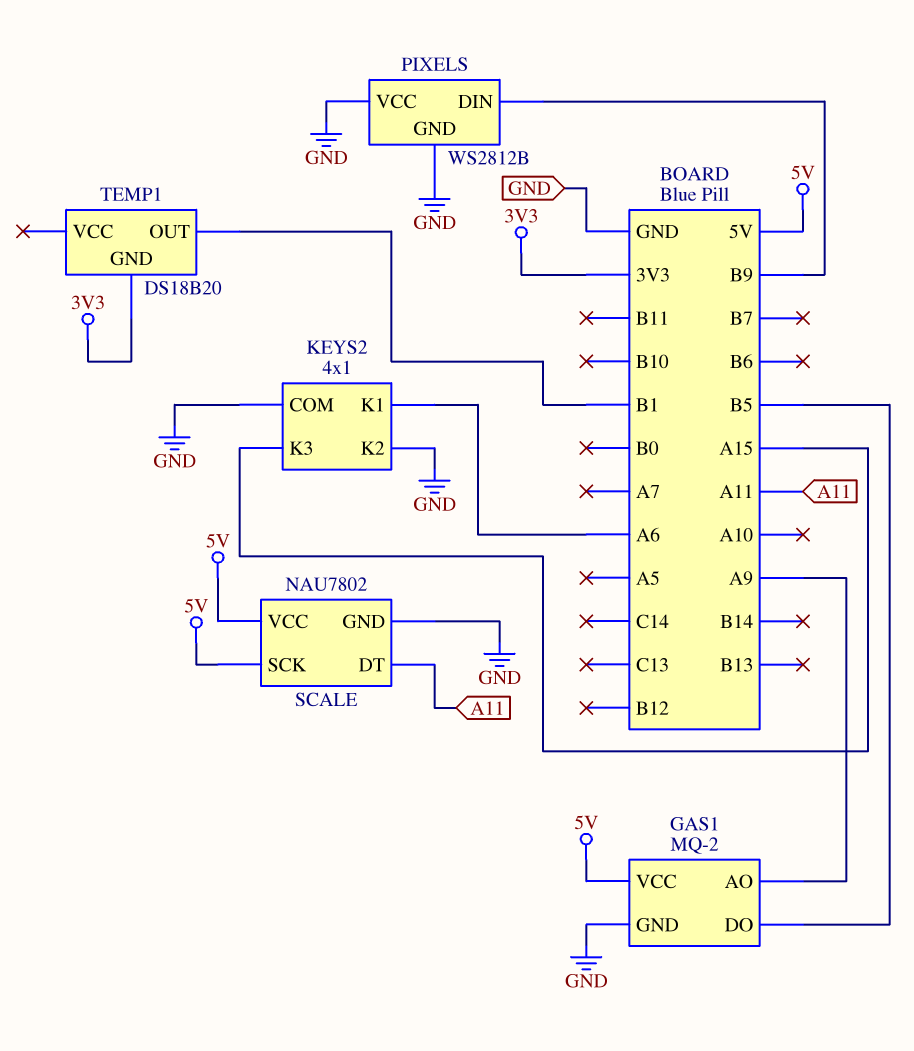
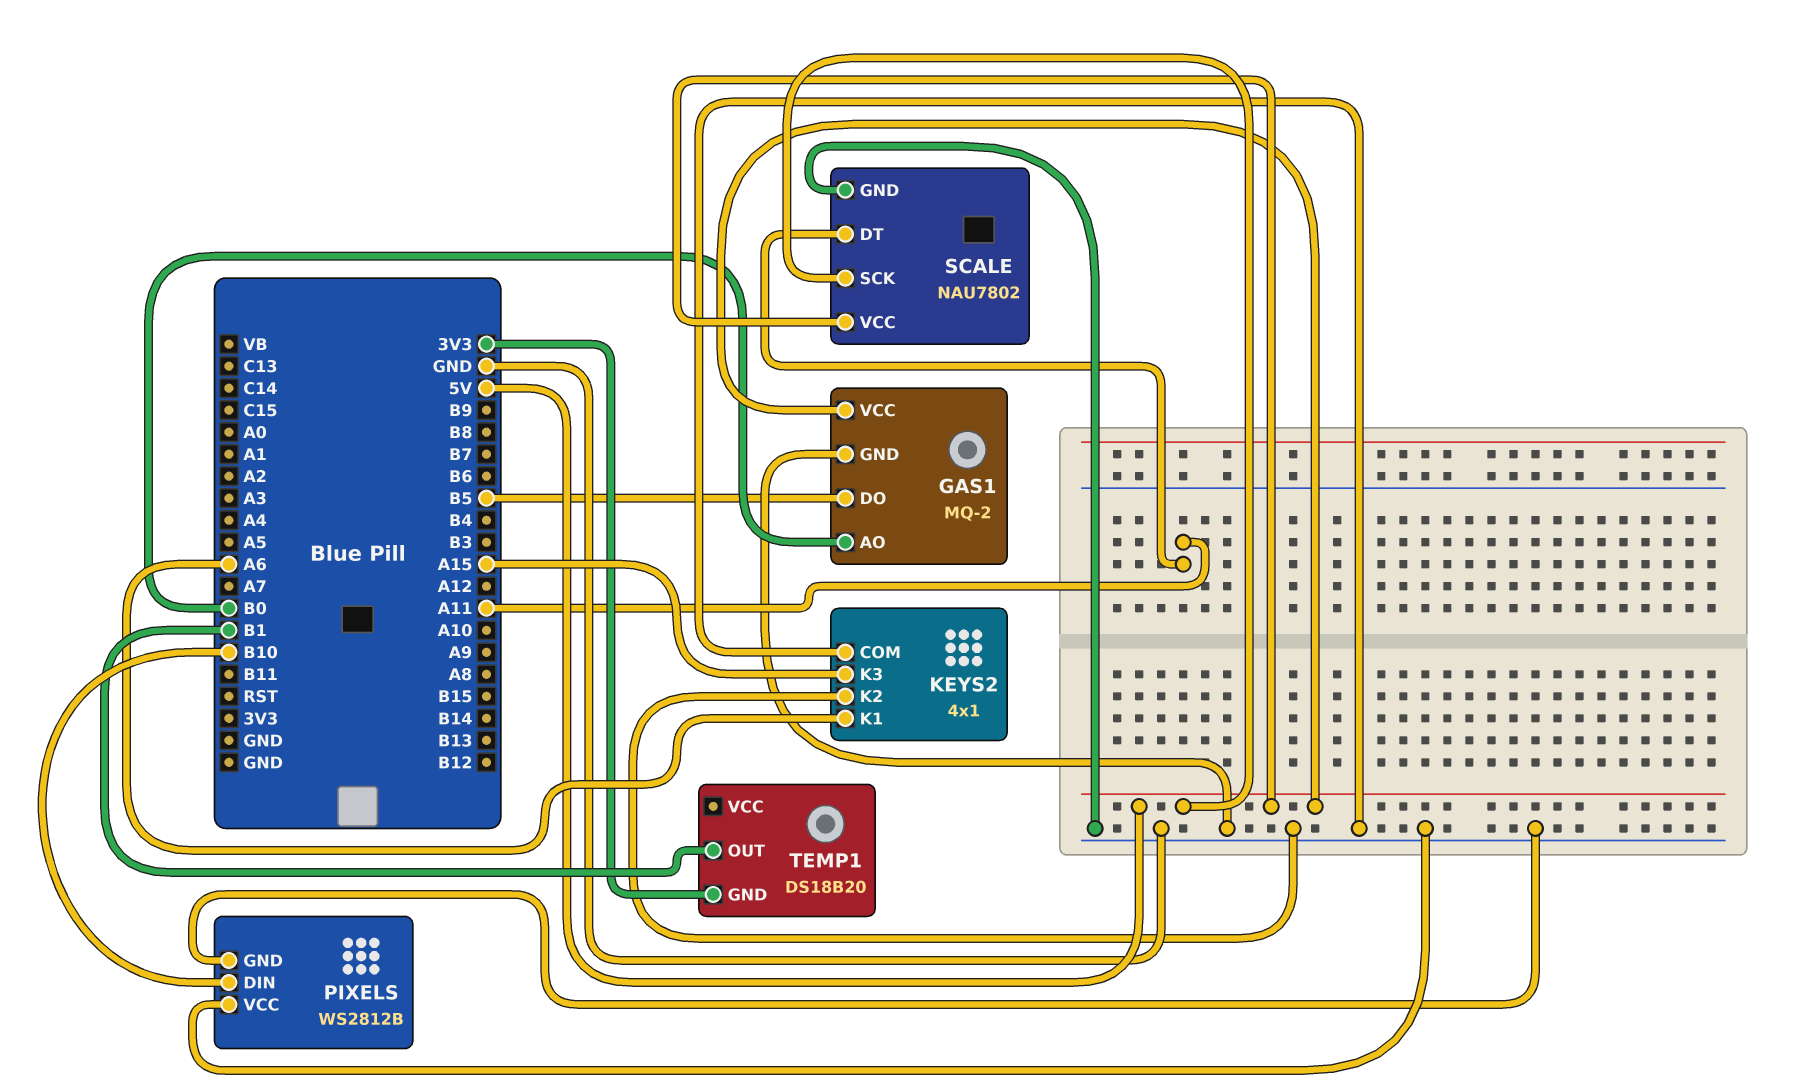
GAS1 pin AO: A9 -> B0
PIXELS pin DIN: B9 -> B10

